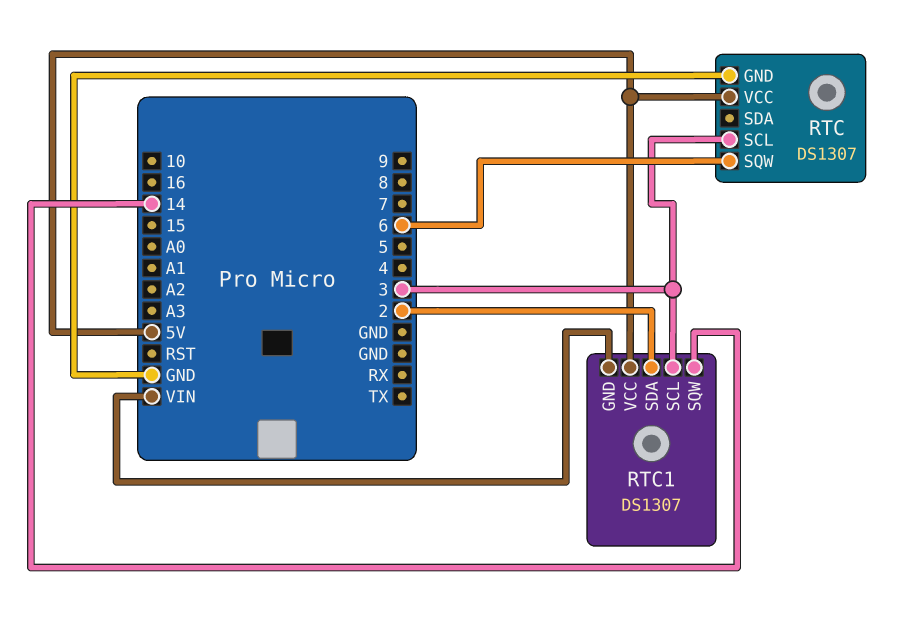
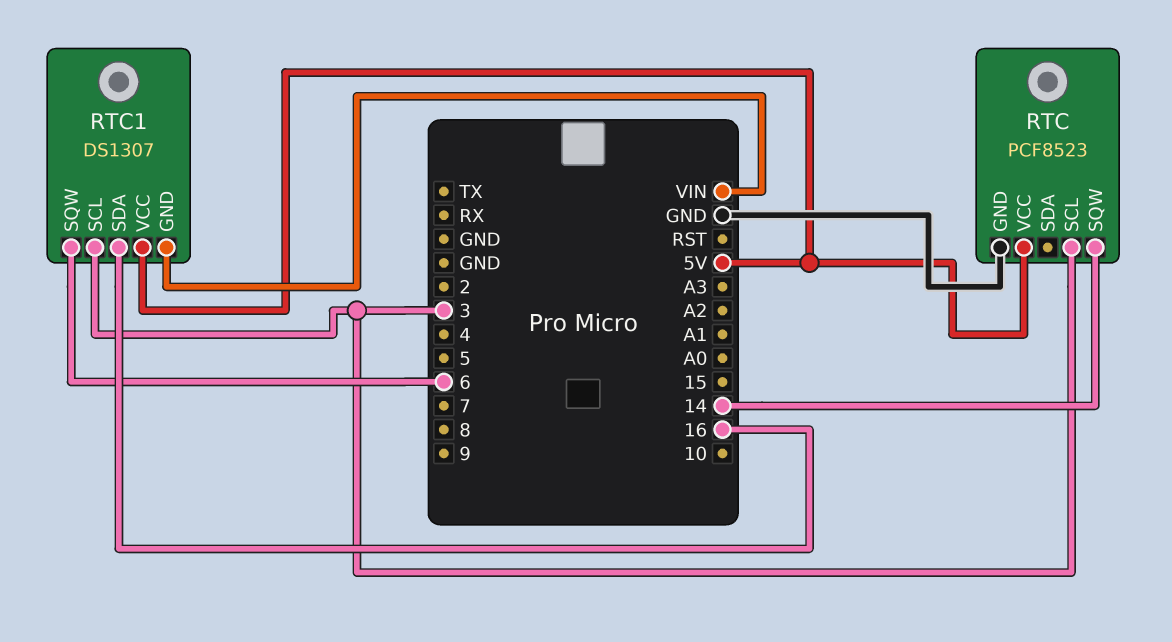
RTC: DS1307 -> PCF8523
RTC pin SQW: 6 -> 14
RTC1 pin SDA: 2 -> 16
RTC1 pin SQW: 14 -> 6

